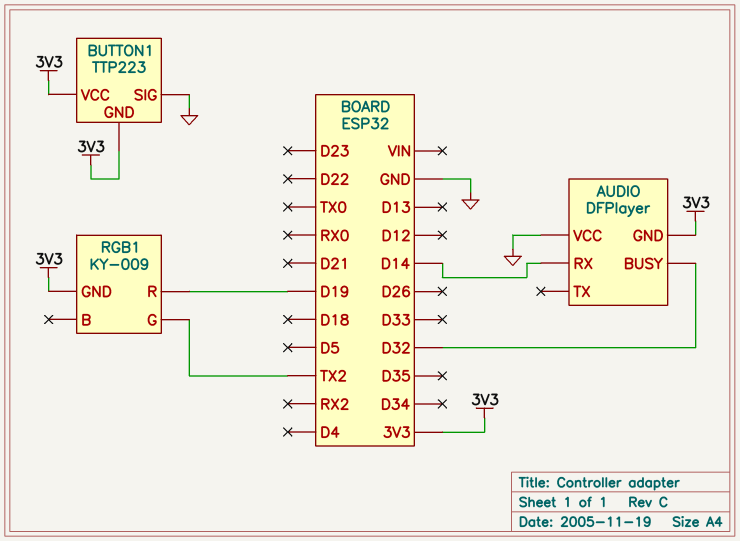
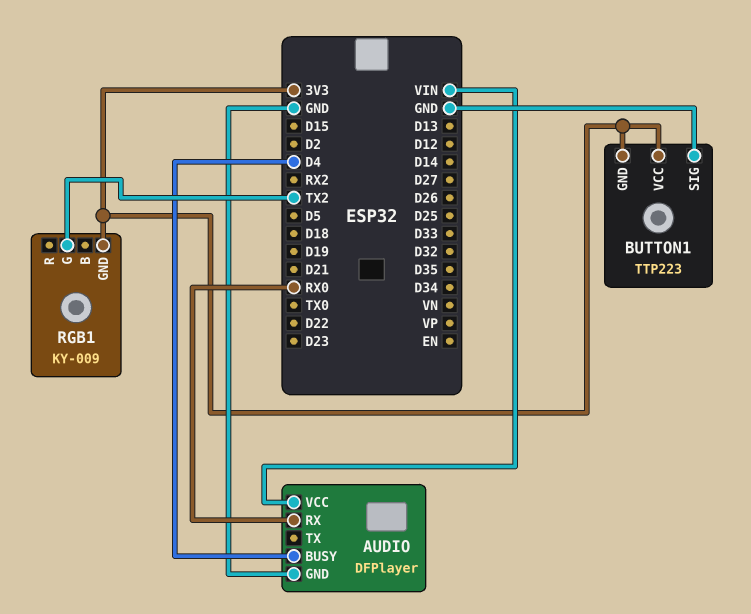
AUDIO pin BUSY: D32 -> D4
AUDIO pin GND: 3V3 -> GND
AUDIO pin RX: D14 -> RX0
AUDIO pin VCC: GND -> VIN
RGB1 pin R: D19 -> none

